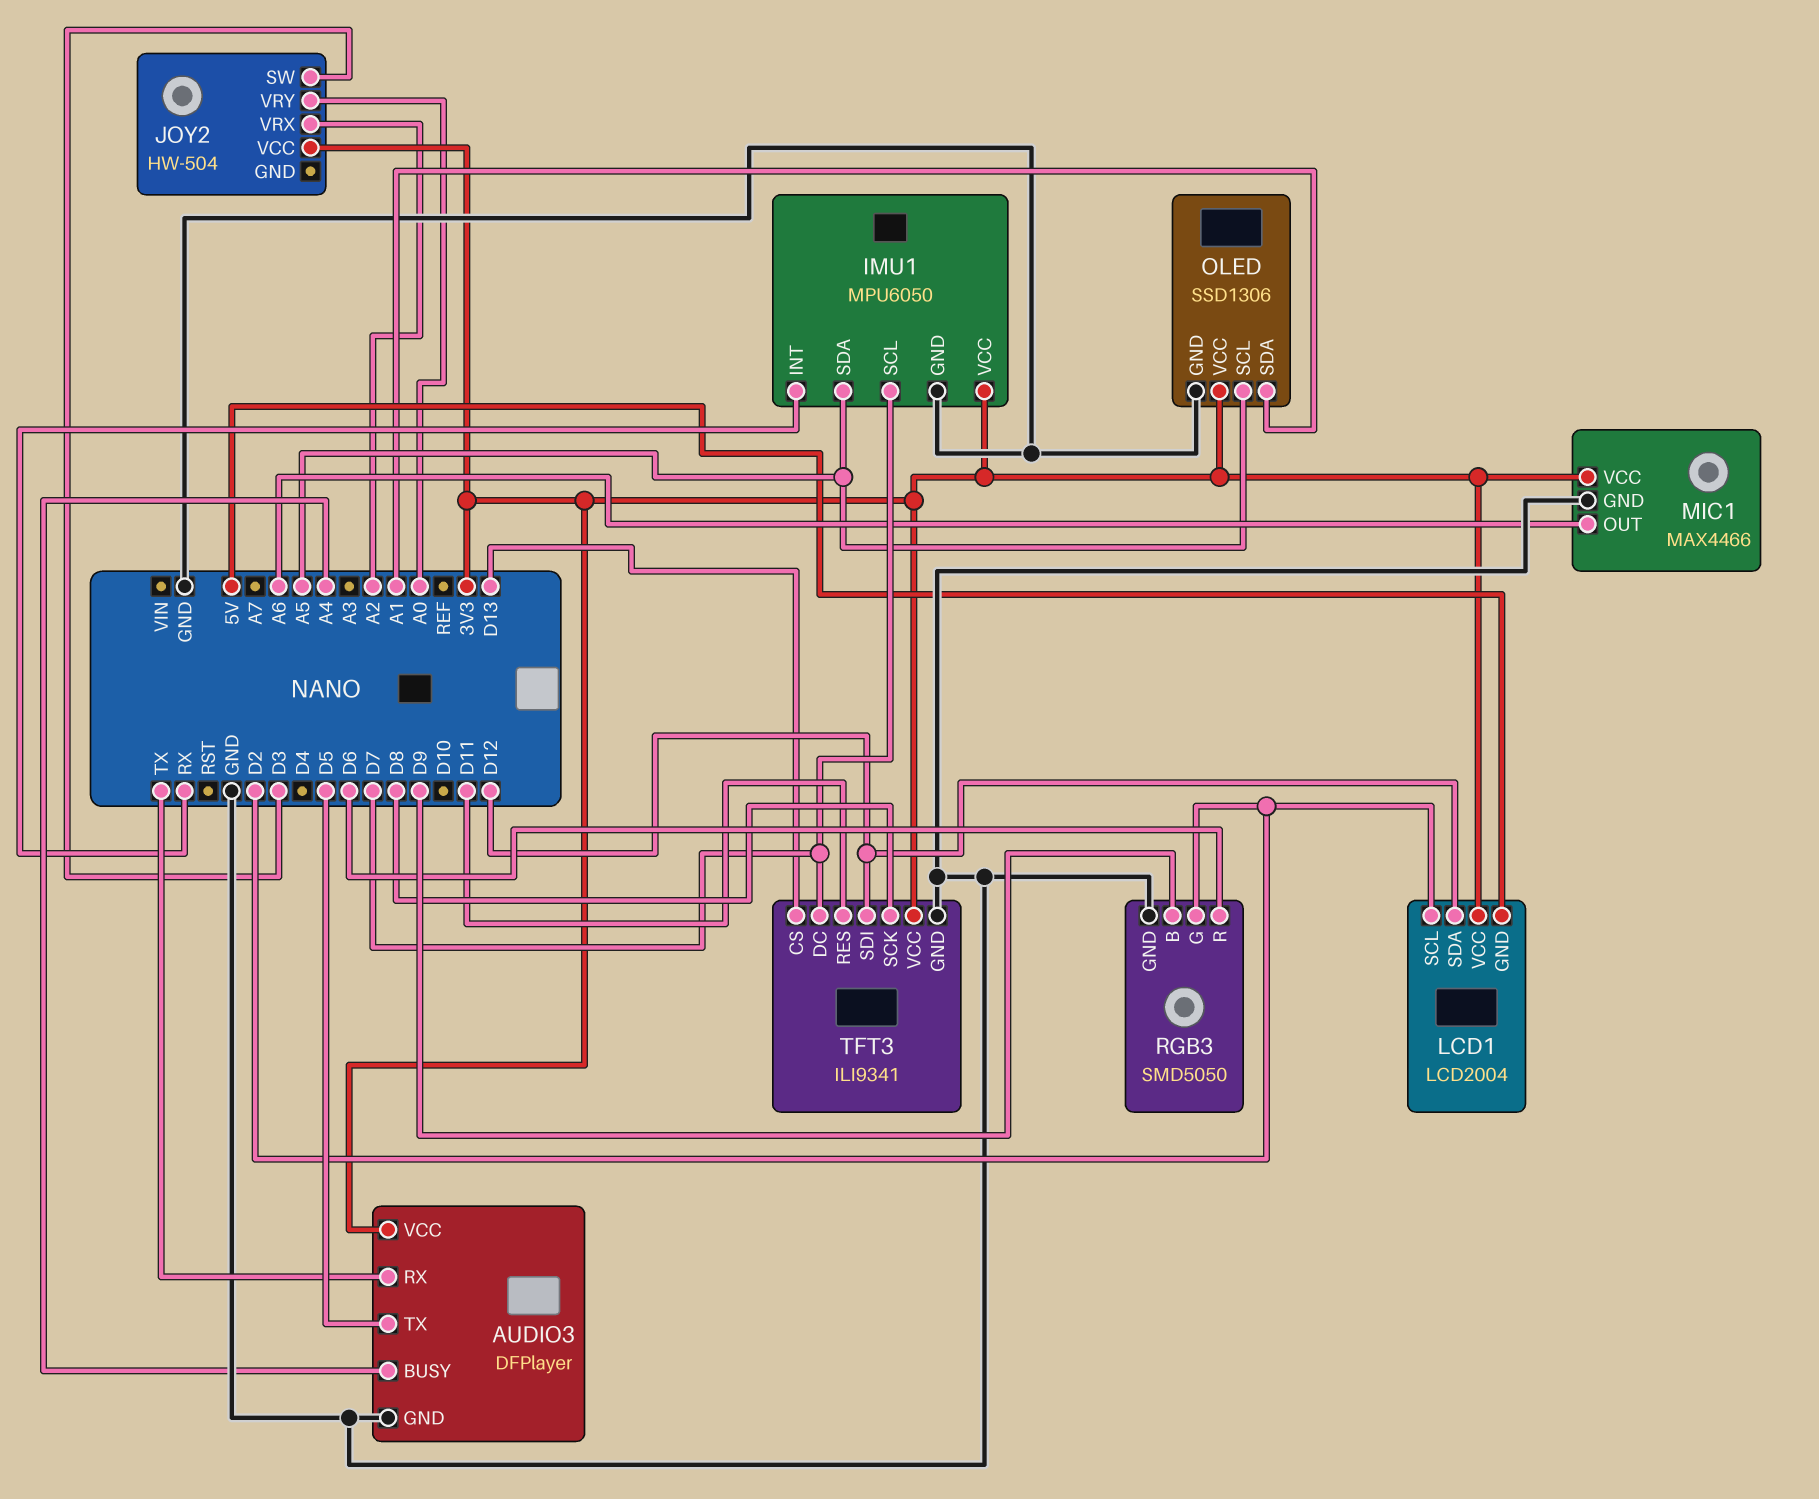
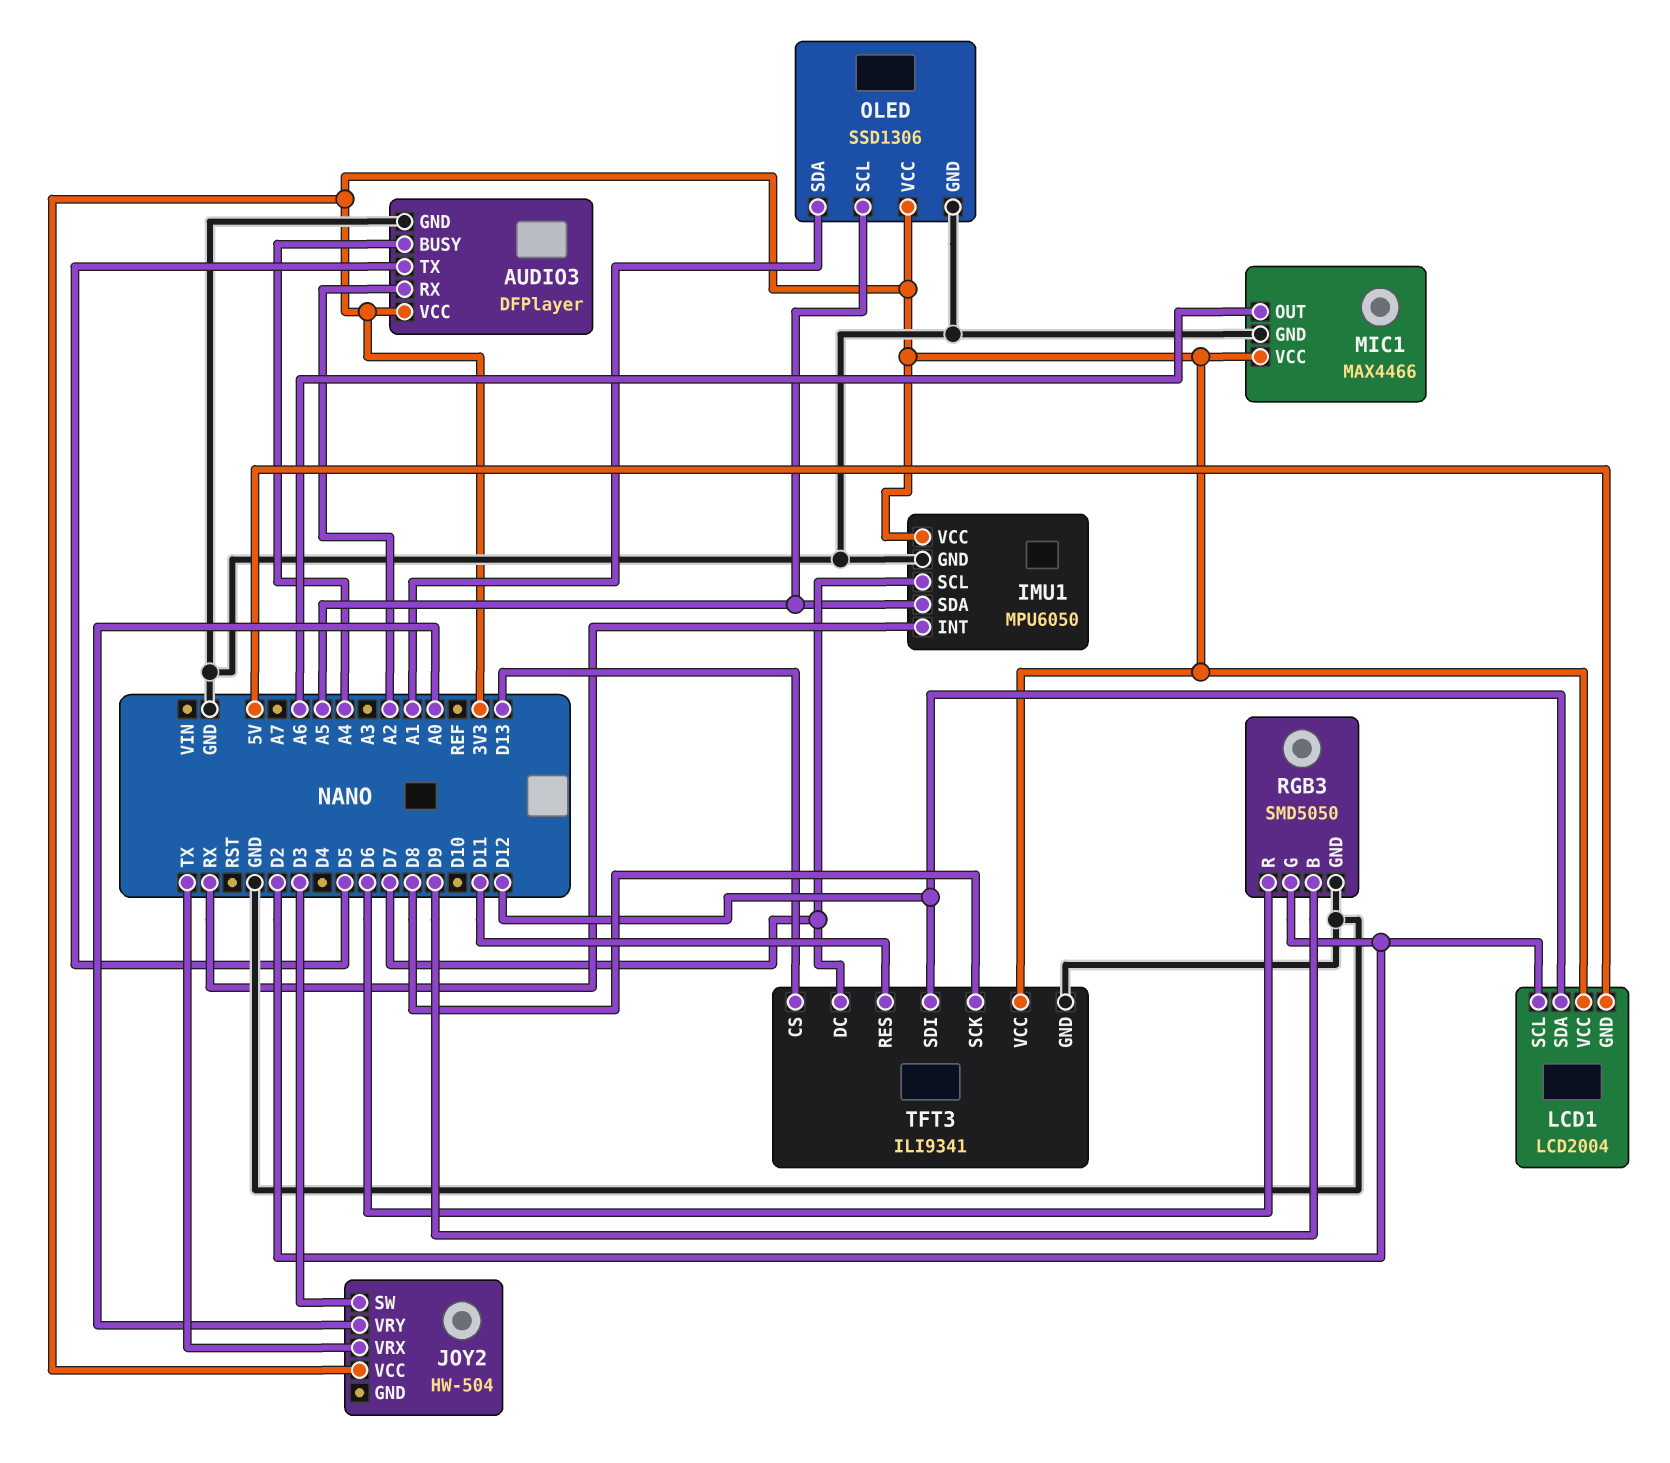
AUDIO3 pin RX: TX -> A2
JOY2 pin VRX: A2 -> TX

